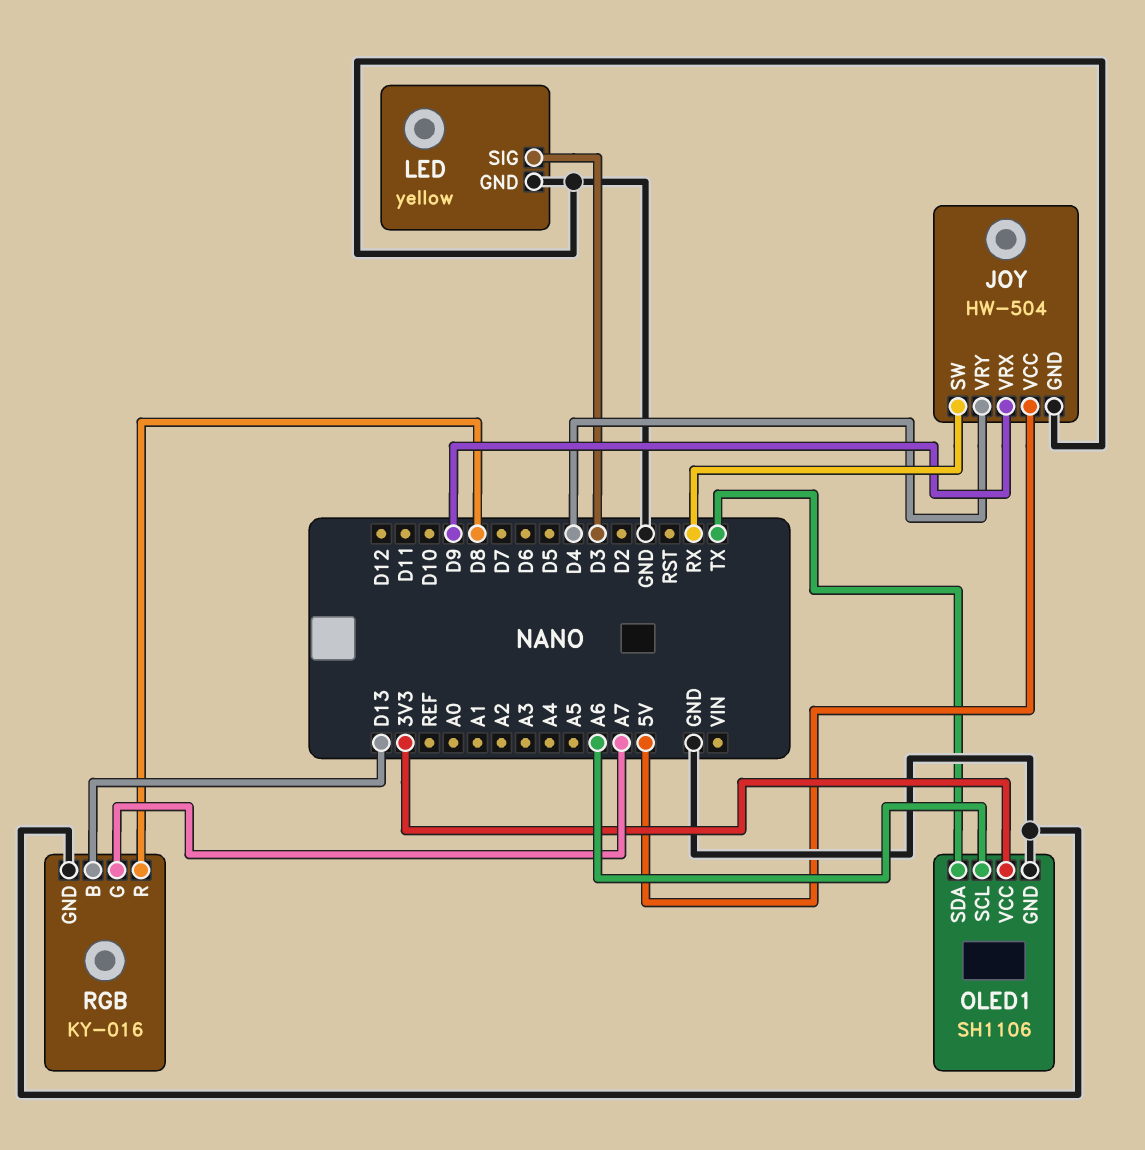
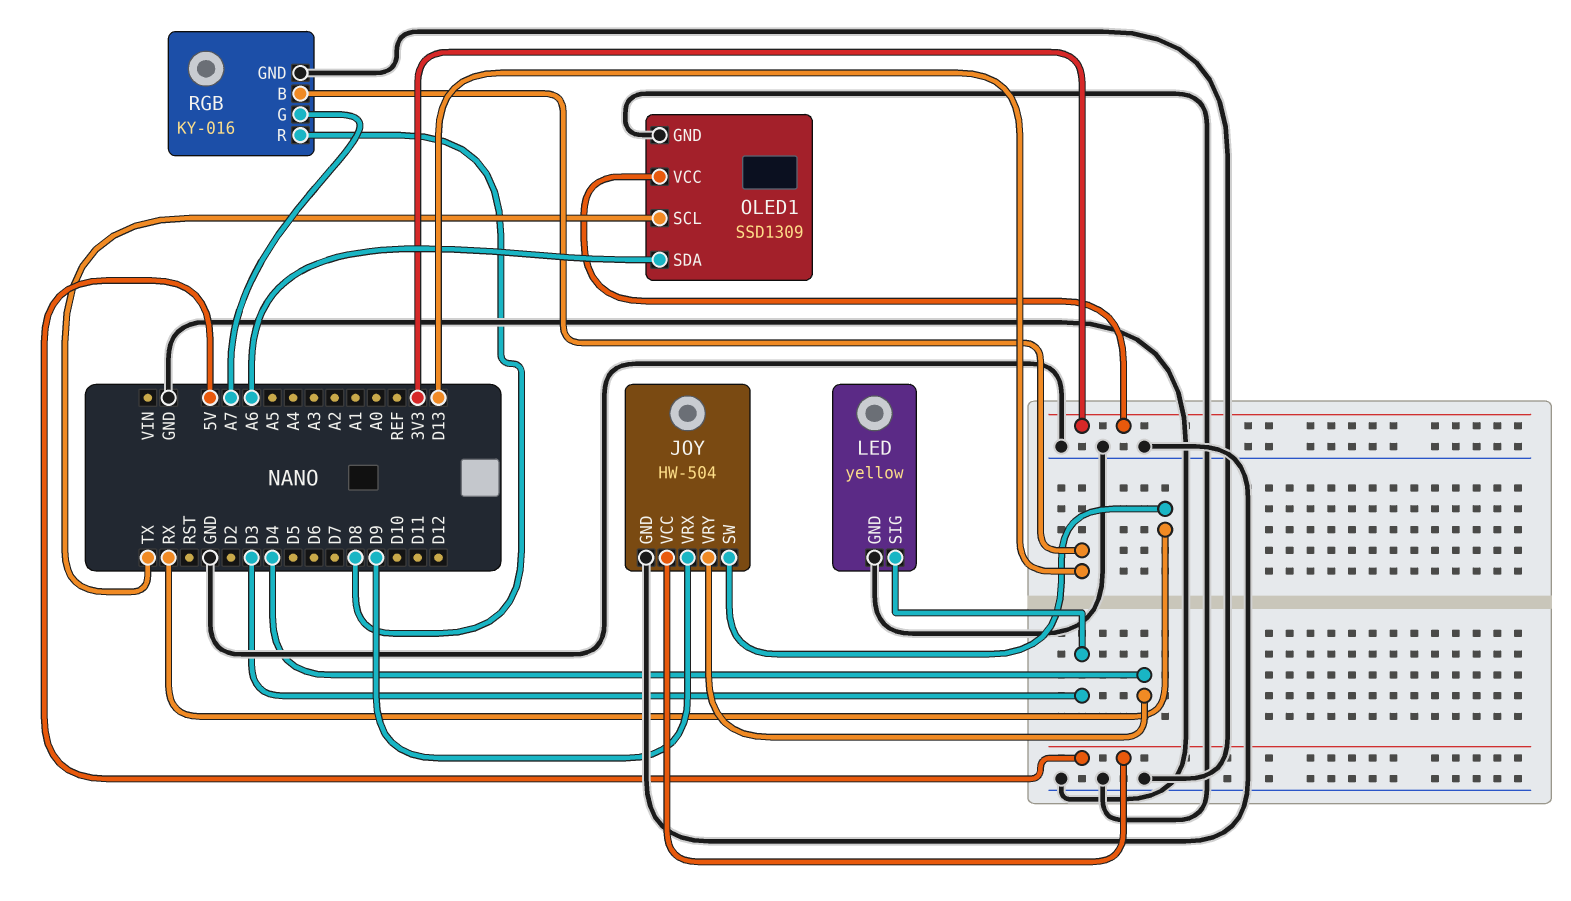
OLED1: SH1106 -> SSD1309
OLED1 pin SCL: A6 -> TX
OLED1 pin SDA: TX -> A6

